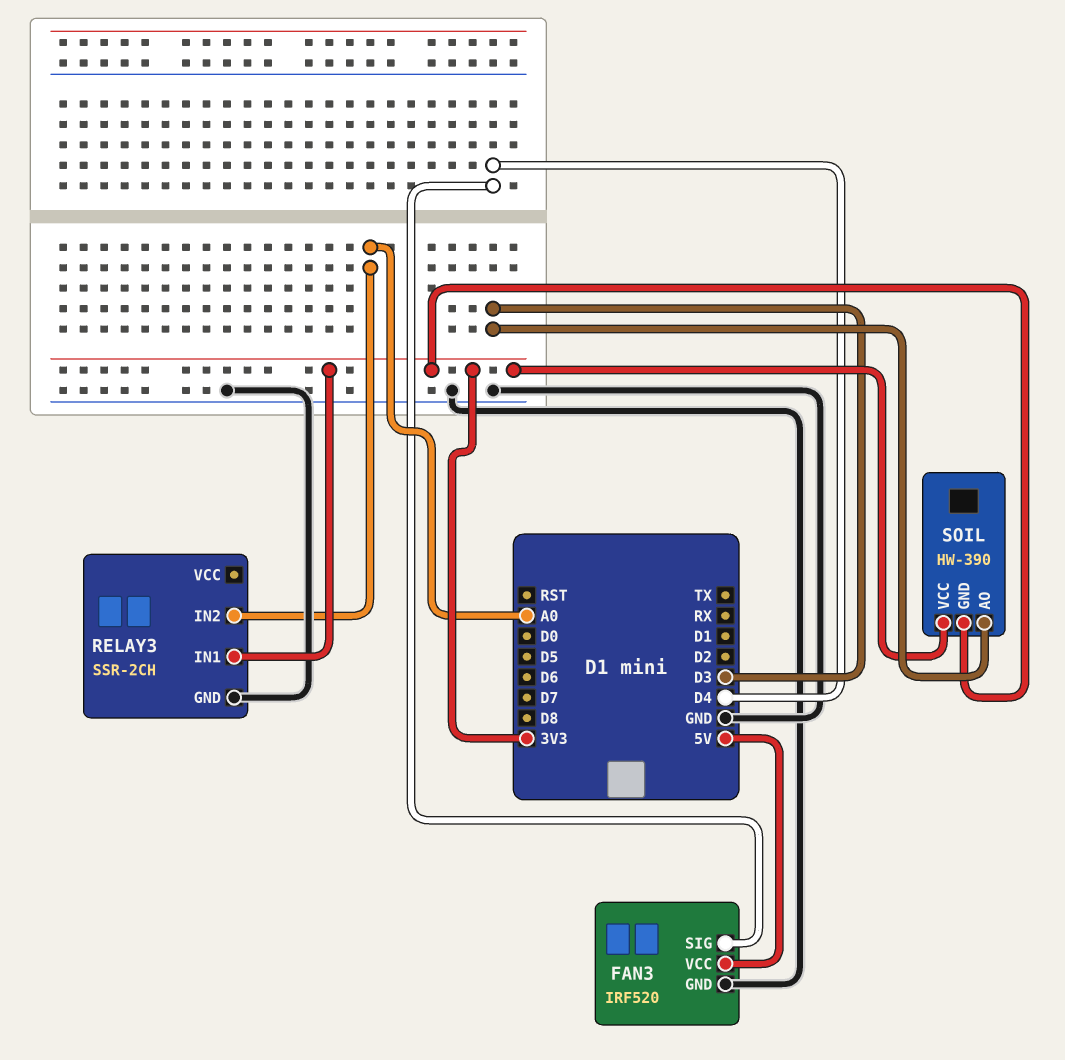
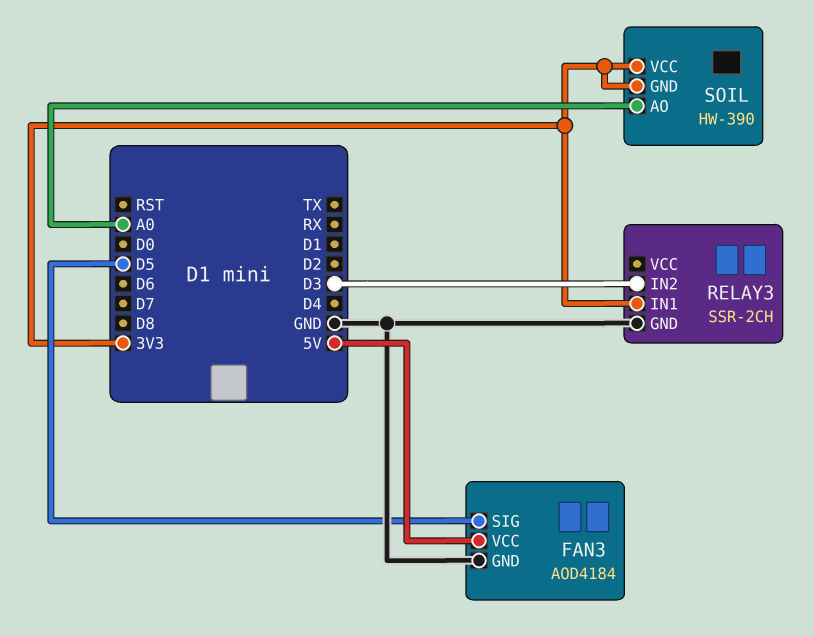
FAN3: IRF520 -> AOD4184
FAN3 pin SIG: D4 -> D5
RELAY3 pin IN2: A0 -> D3
SOIL pin AO: D3 -> A0

